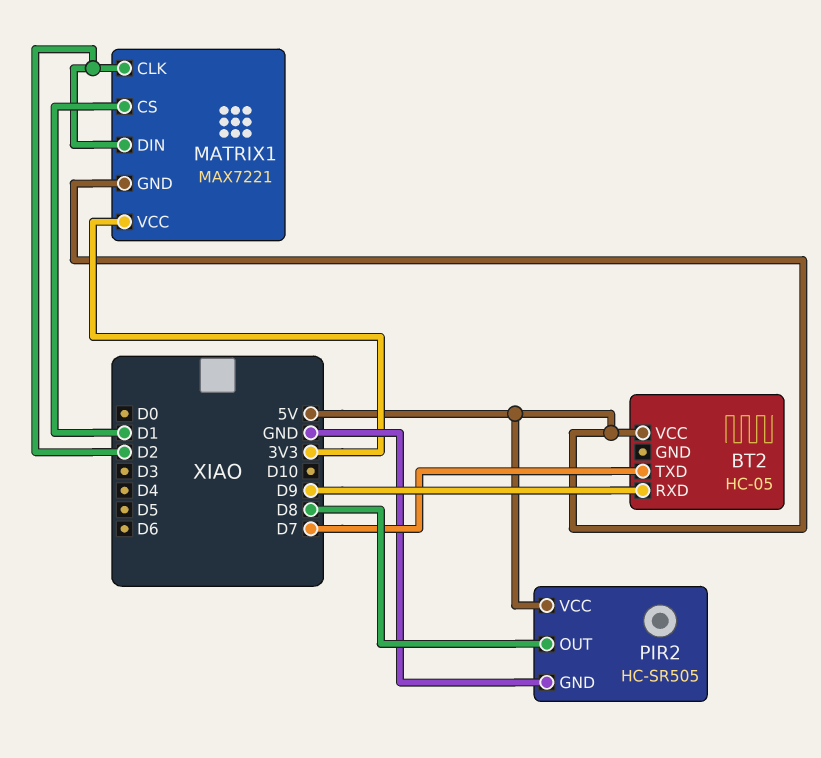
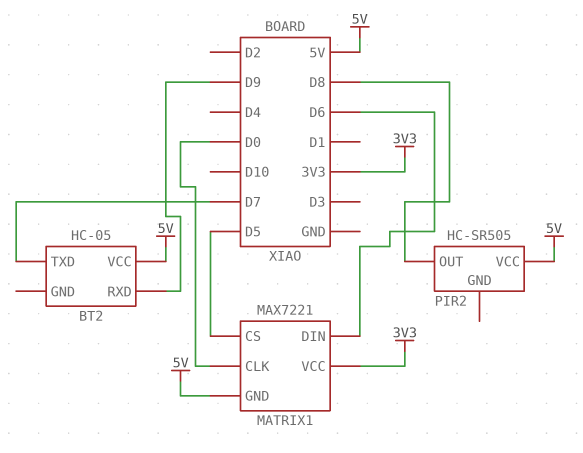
MATRIX1 pin CLK: D2 -> D0
MATRIX1 pin CS: D1 -> D5
MATRIX1 pin DIN: D2 -> D6
PIR2 pin GND: GND -> none

